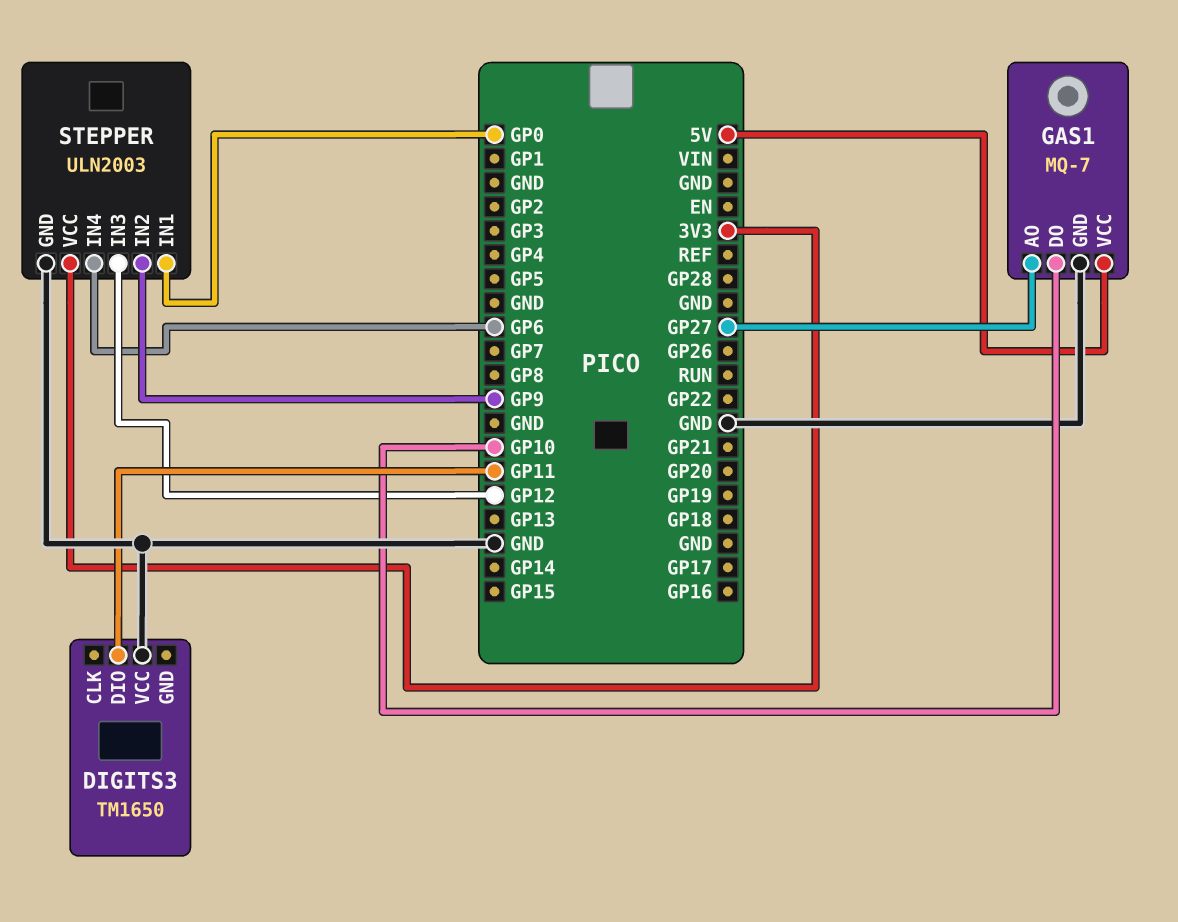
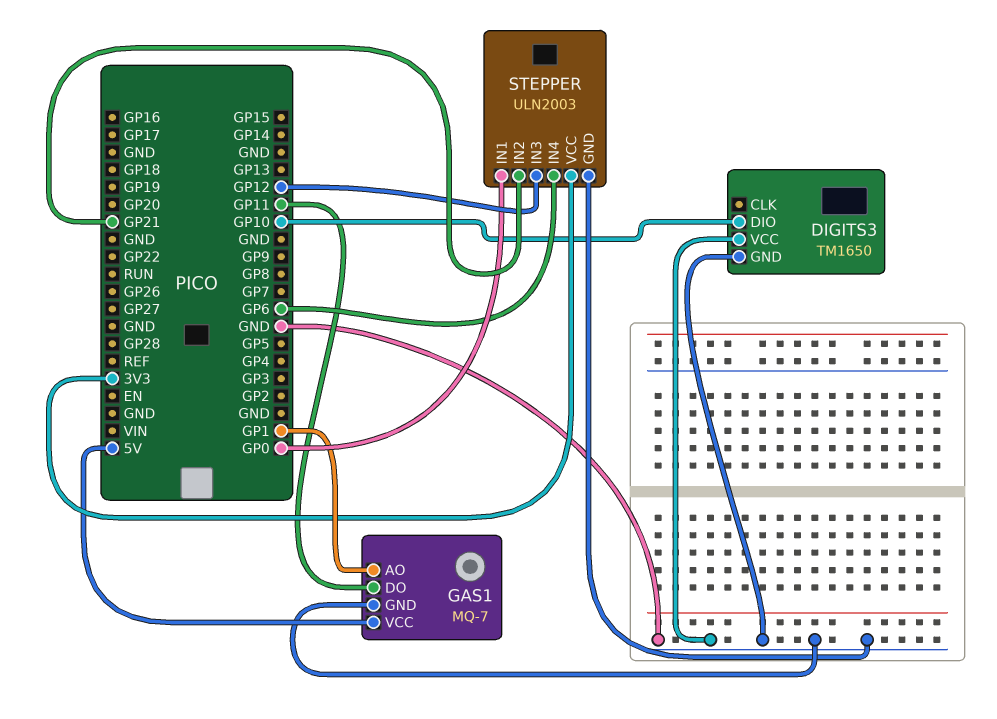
DIGITS3 pin DIO: GP11 -> GP10
DIGITS3 pin GND: none -> GND
GAS1 pin AO: GP27 -> GP1
GAS1 pin DO: GP10 -> GP11
STEPPER pin IN2: GP9 -> GP21

